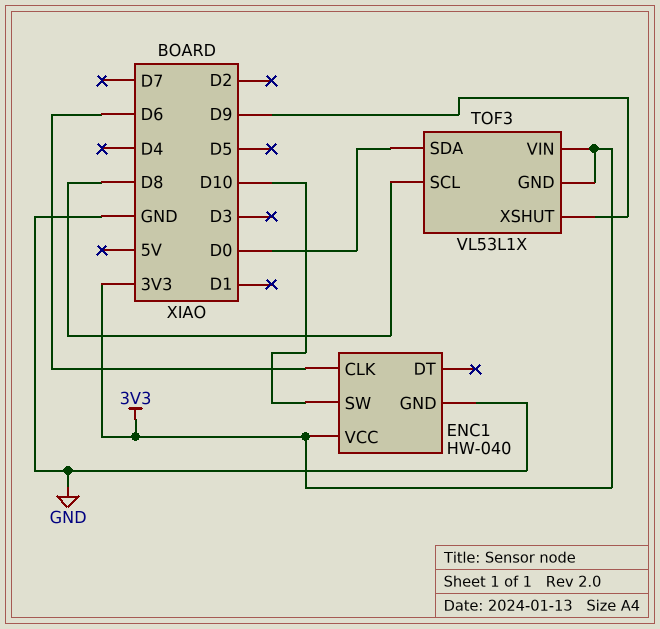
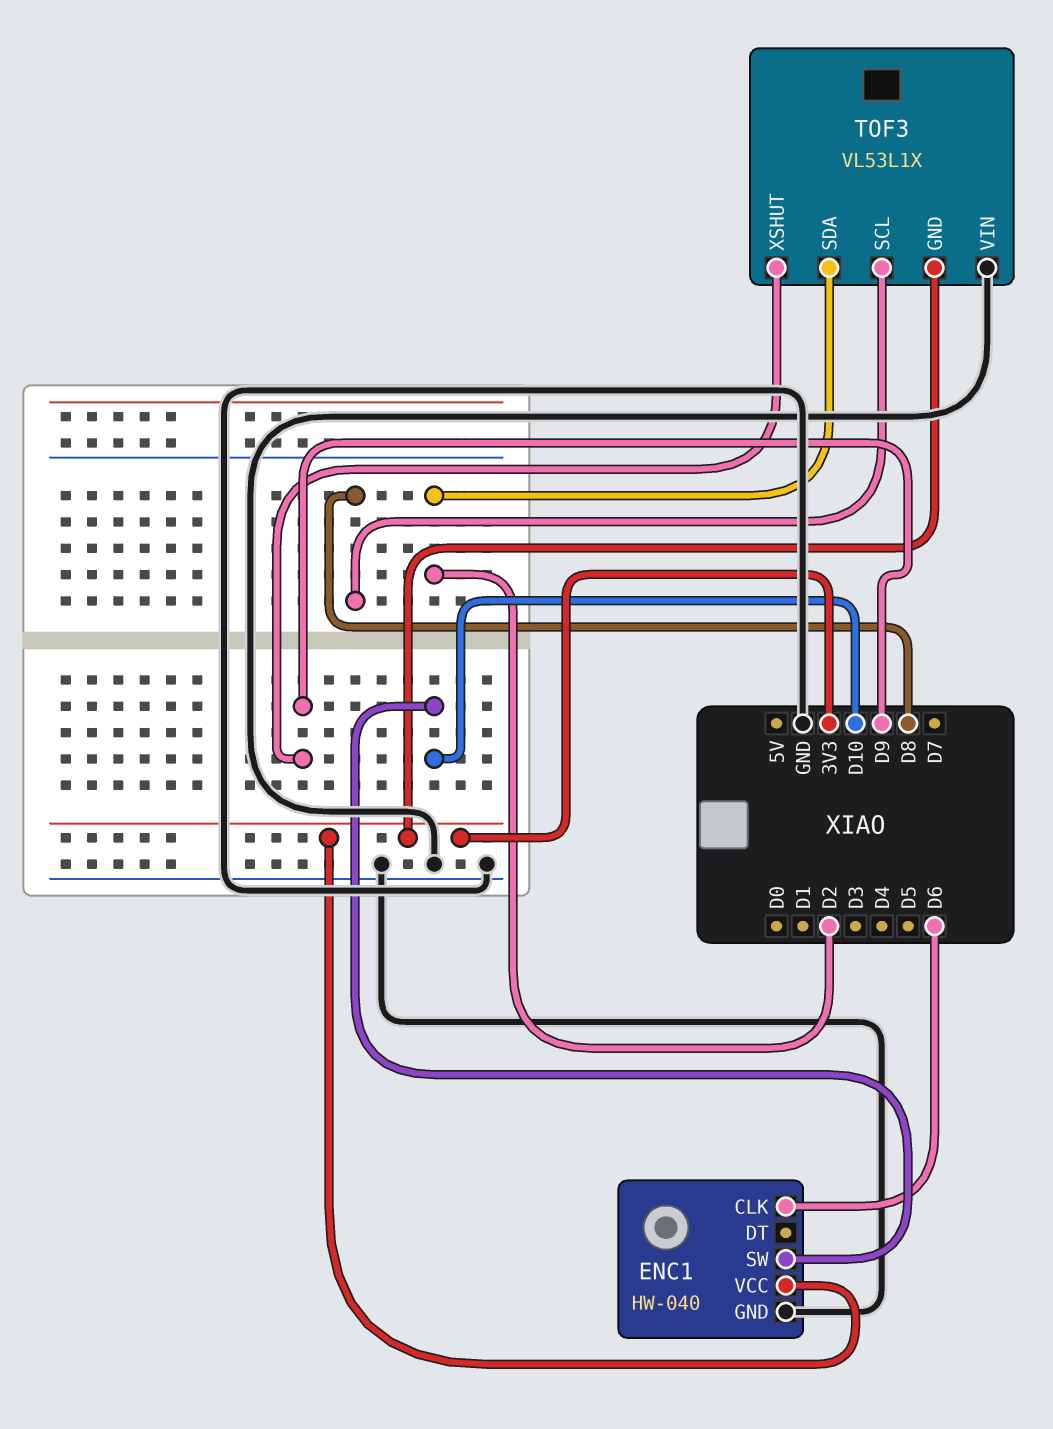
TOF3 pin SDA: D0 -> D2
TOF3 pin VIN: 3V3 -> GND

